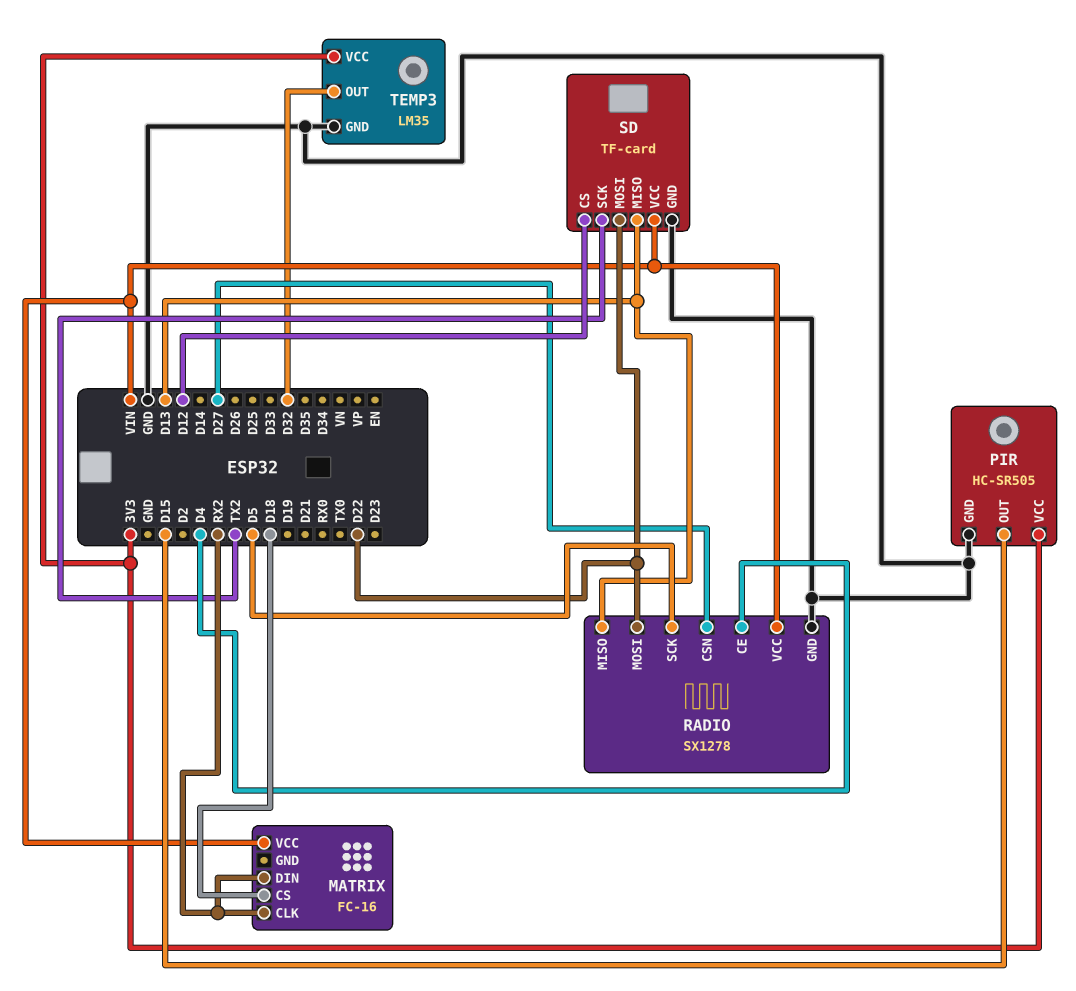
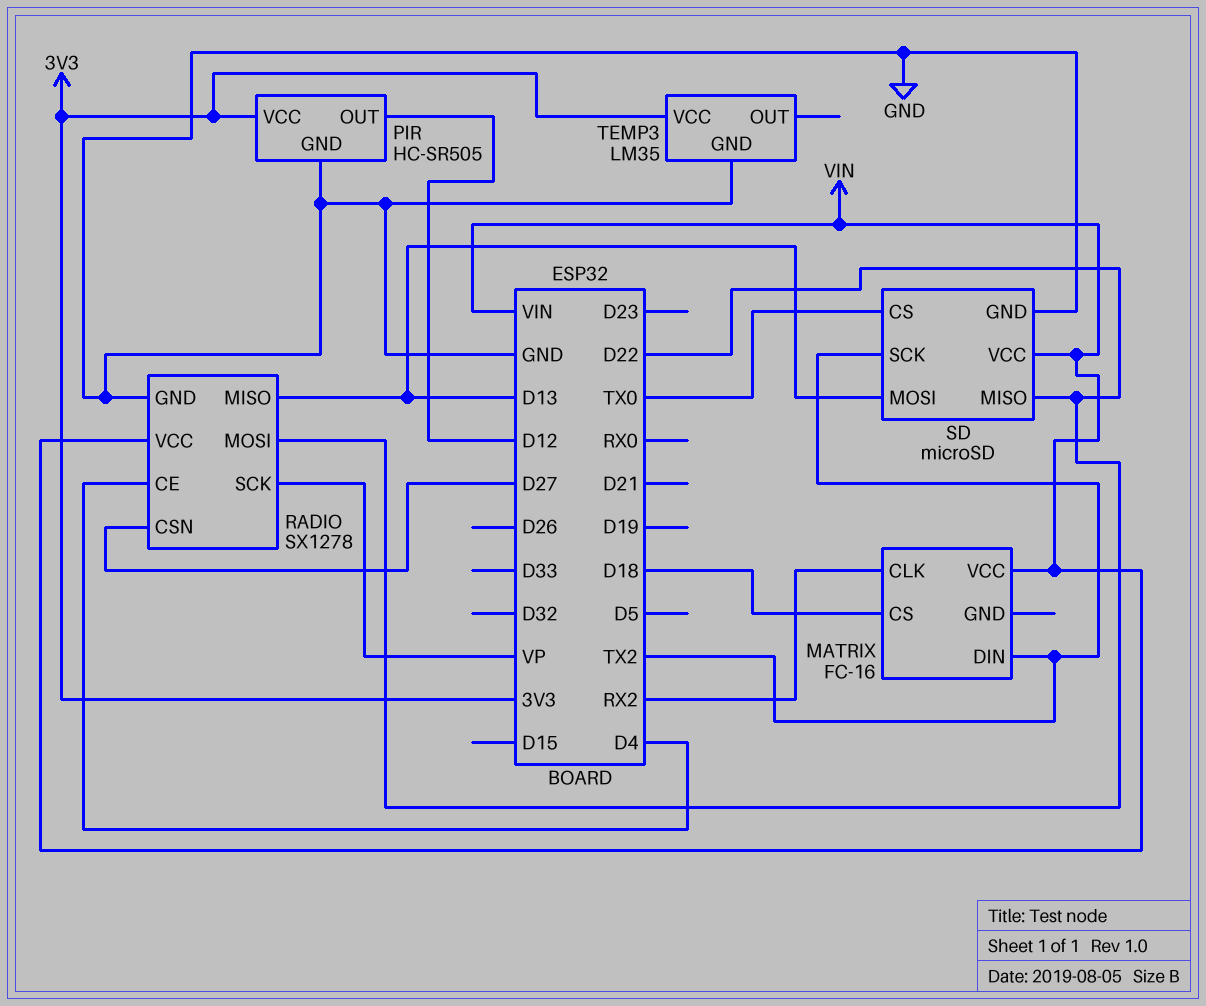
MATRIX pin DIN: RX2 -> TX2
PIR pin OUT: D15 -> D12
RADIO pin SCK: D5 -> VP
SD: TF-card -> microSD
SD pin CS: D12 -> TX0
SD pin MISO: D13 -> D22
SD pin MOSI: D22 -> D13
TEMP3 pin OUT: D32 -> none

